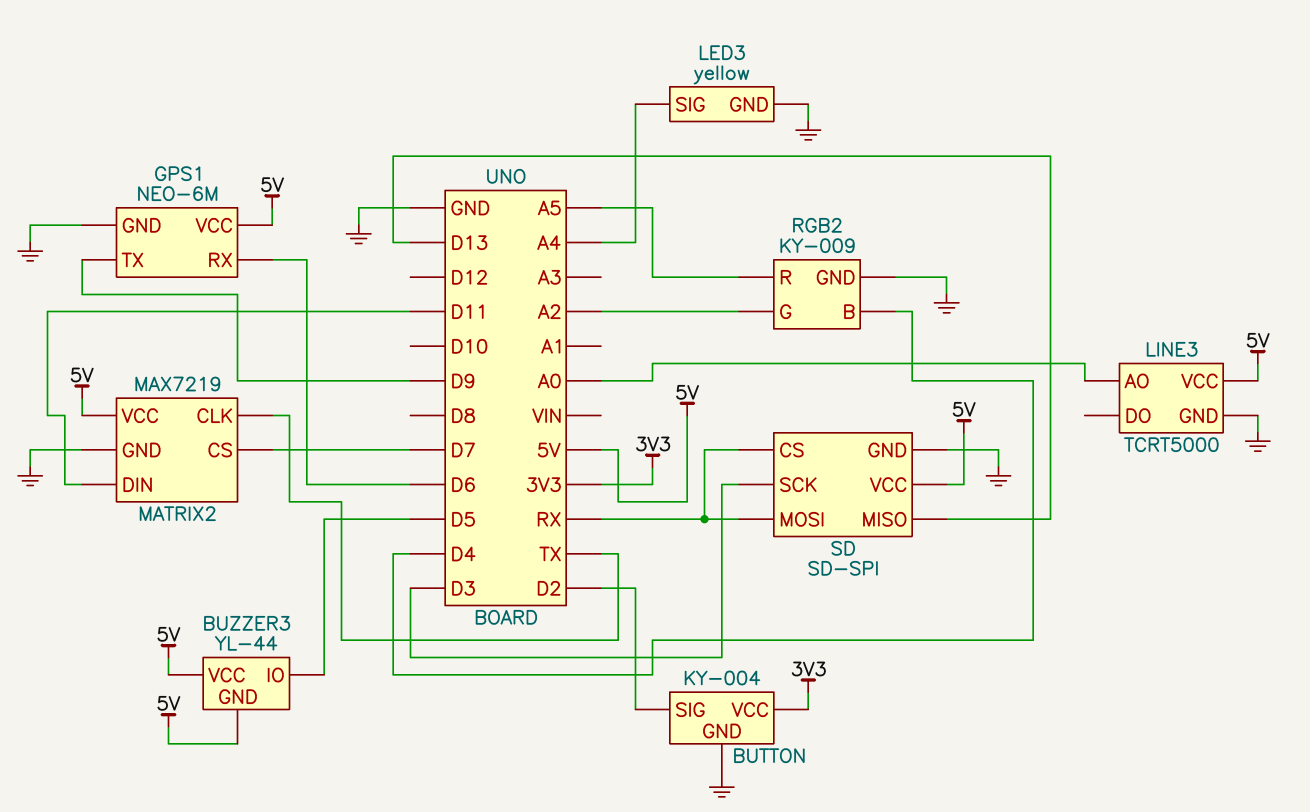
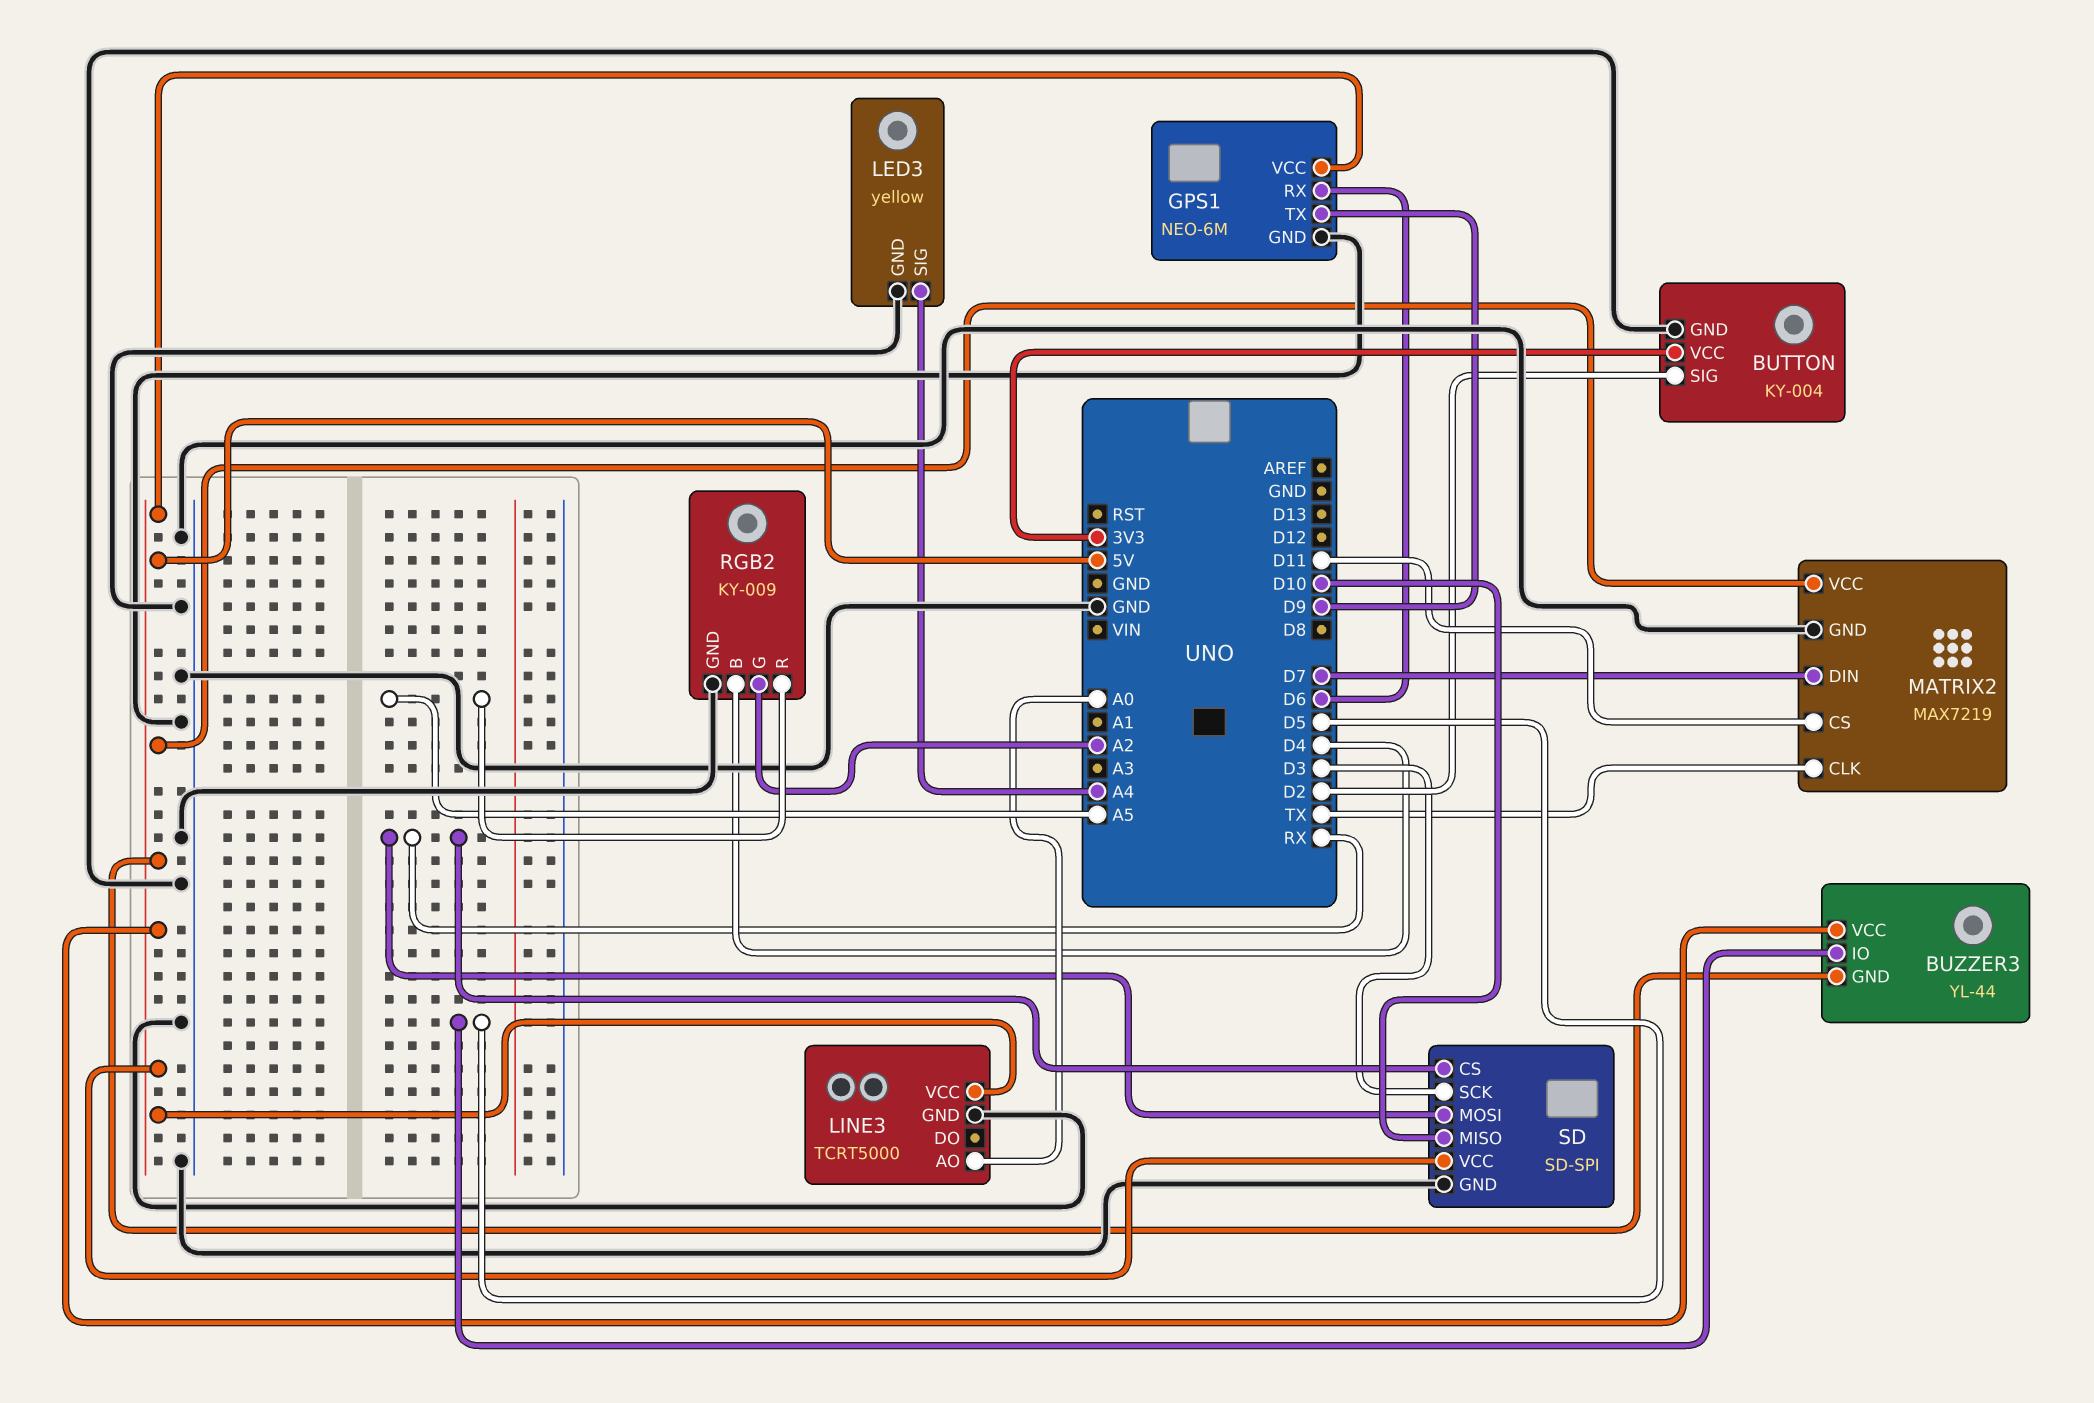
MATRIX2 pin CS: D7 -> D11
MATRIX2 pin DIN: D11 -> D7
SD pin MISO: D13 -> D10

